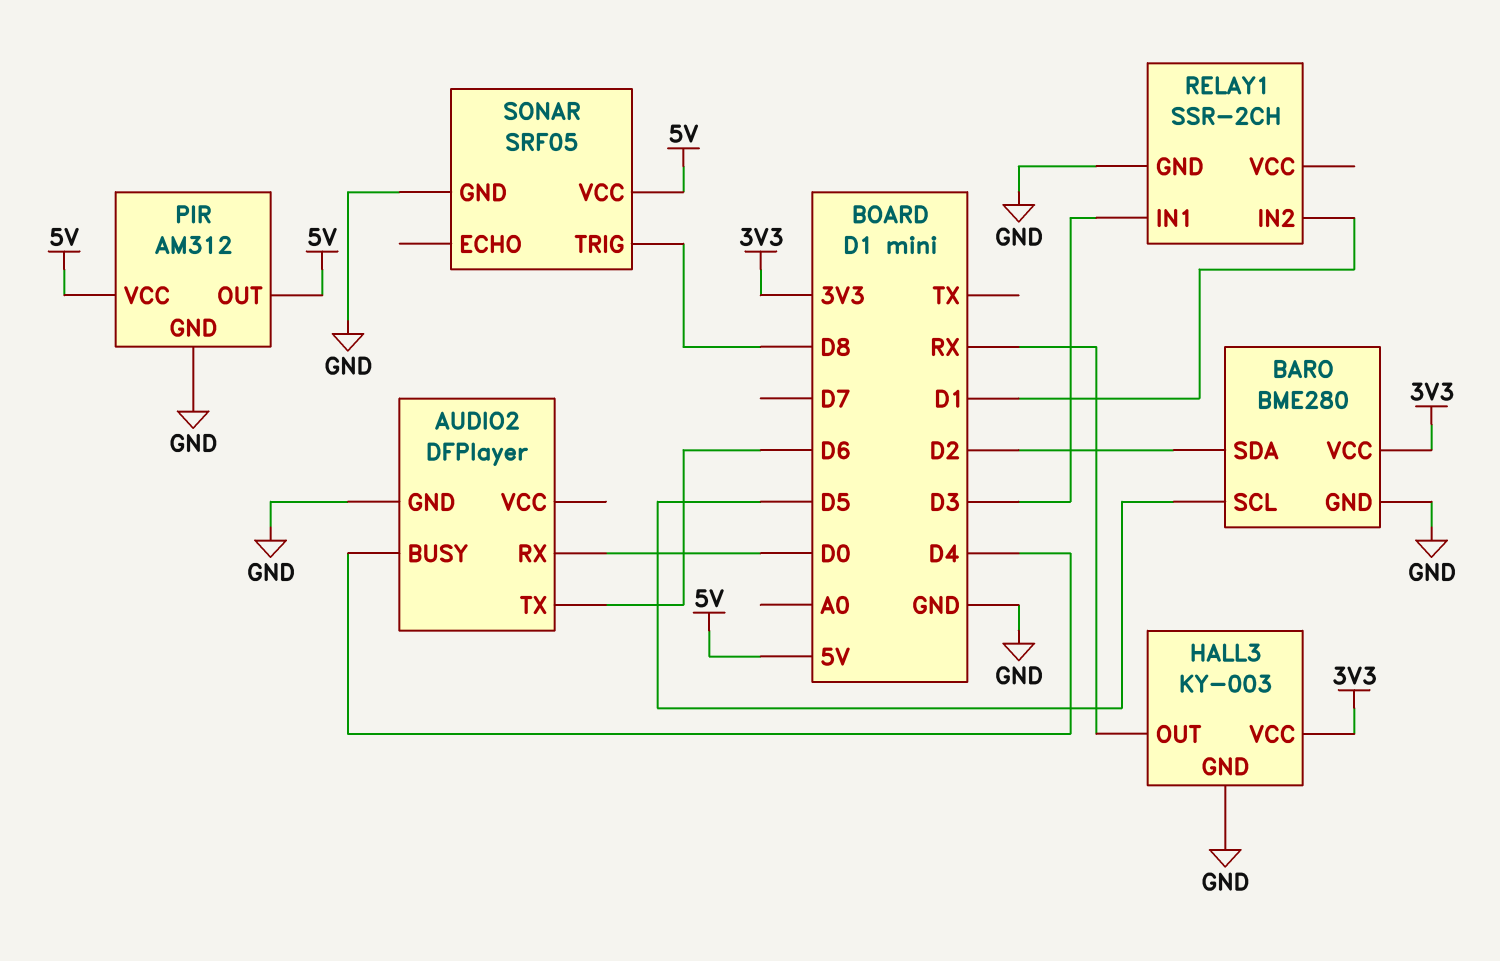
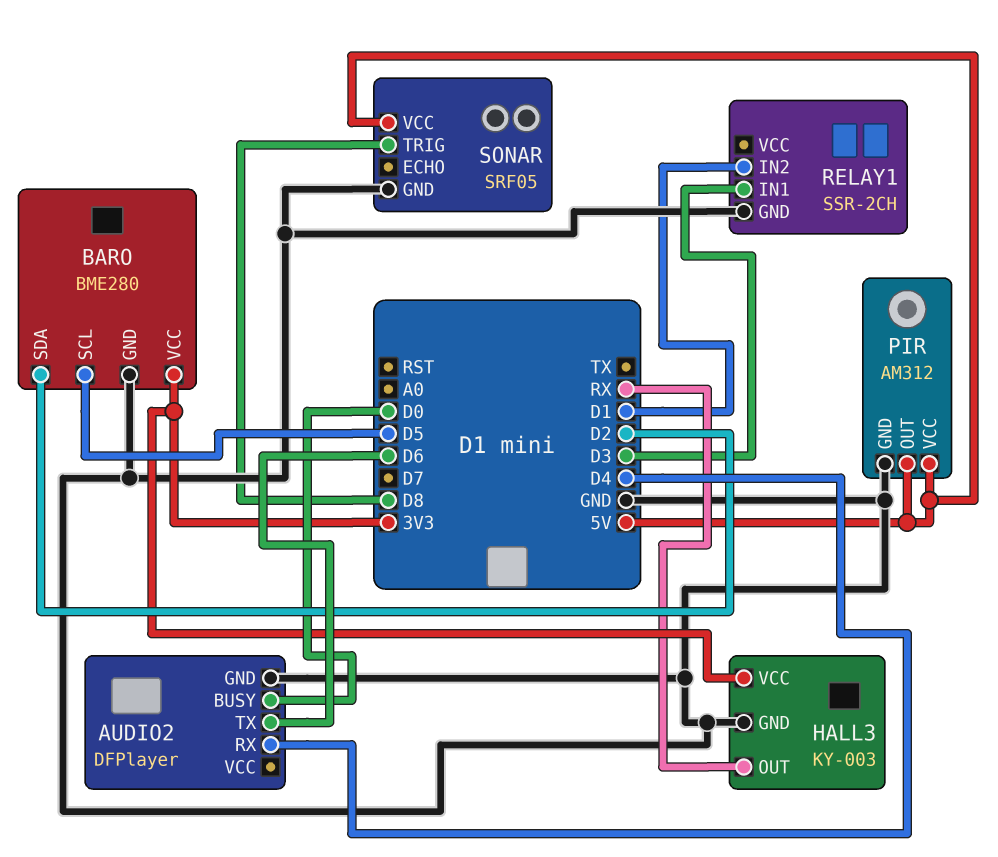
AUDIO2 pin BUSY: D4 -> D0
AUDIO2 pin RX: D0 -> D4

